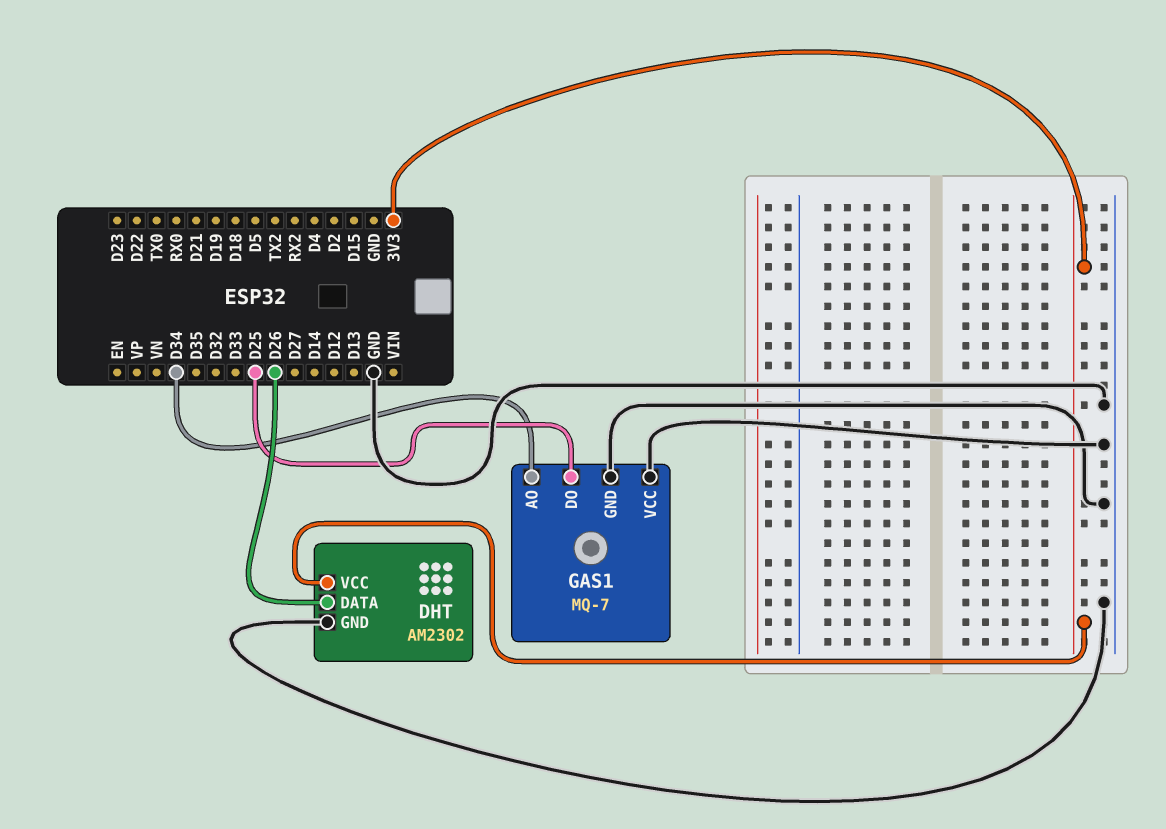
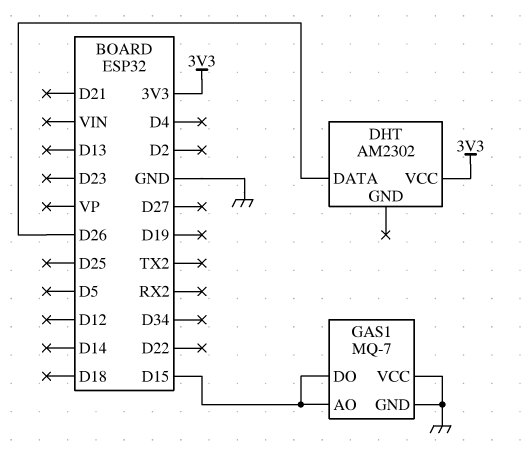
DHT pin GND: GND -> none
GAS1 pin AO: D34 -> D15
GAS1 pin DO: D25 -> D15

